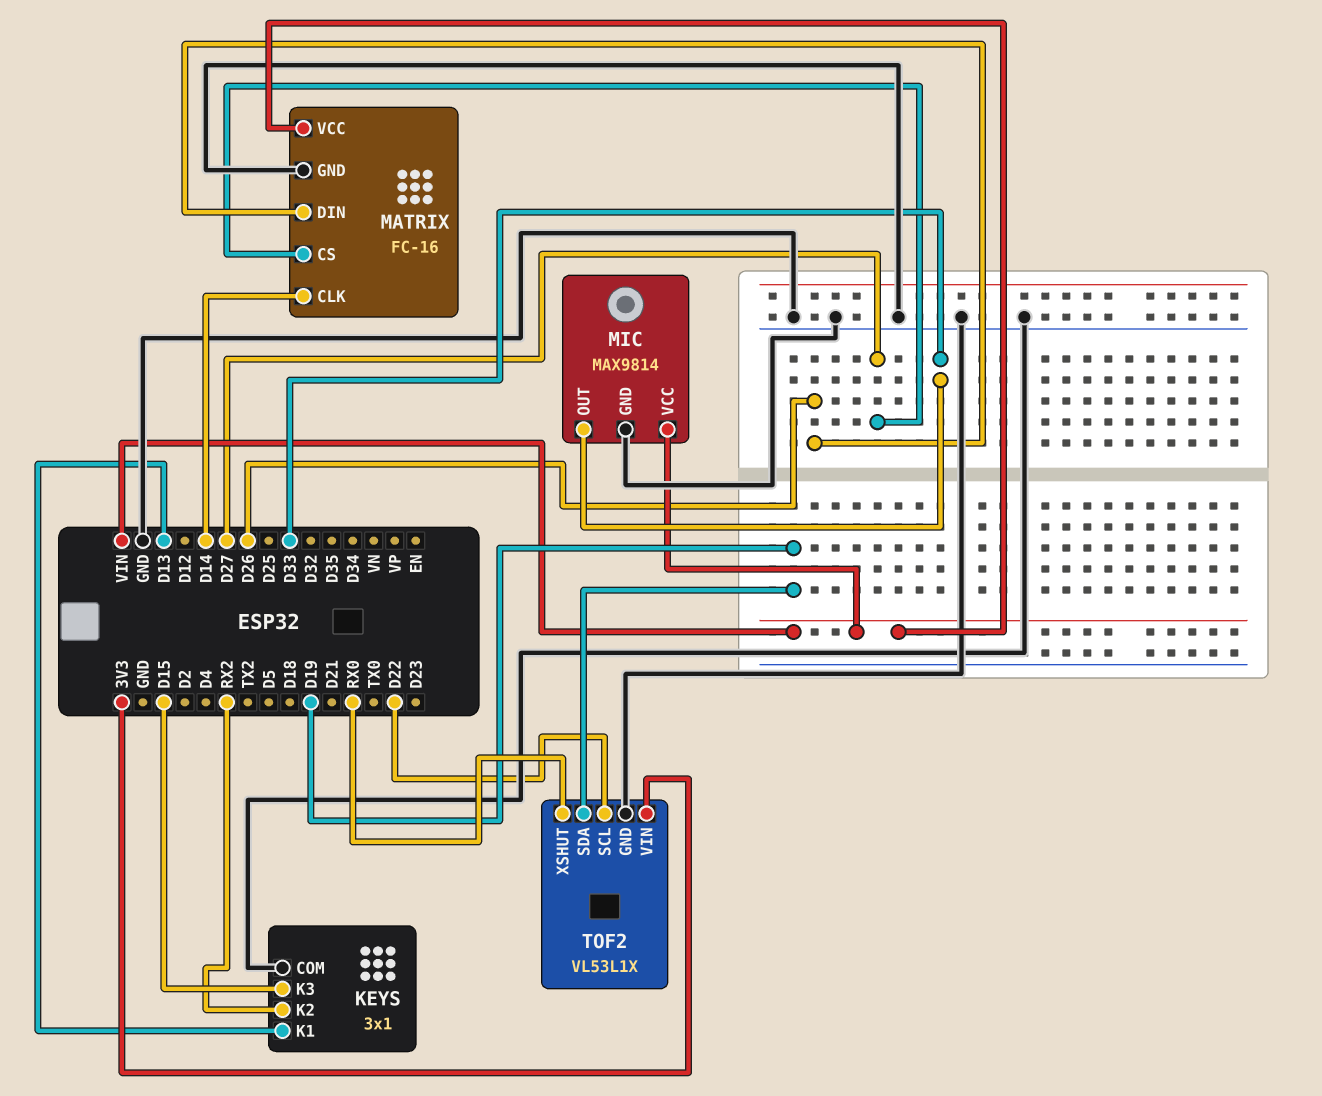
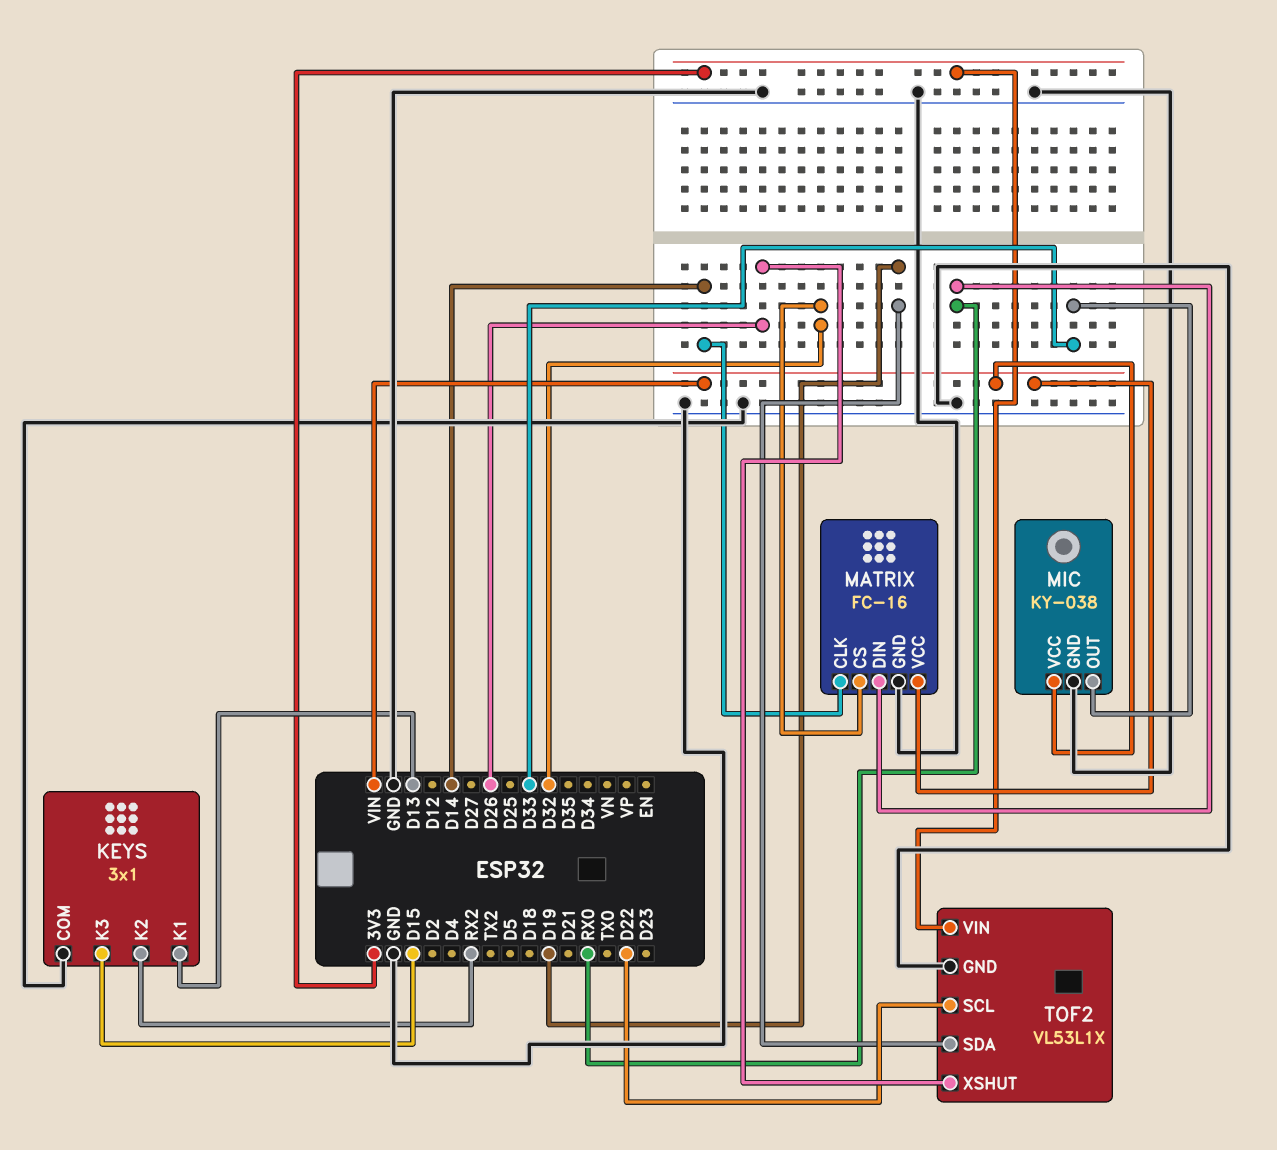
MATRIX pin CS: D27 -> D32
MATRIX pin DIN: D26 -> RX0
MIC: MAX9814 -> KY-038
TOF2 pin XSHUT: RX0 -> D26

